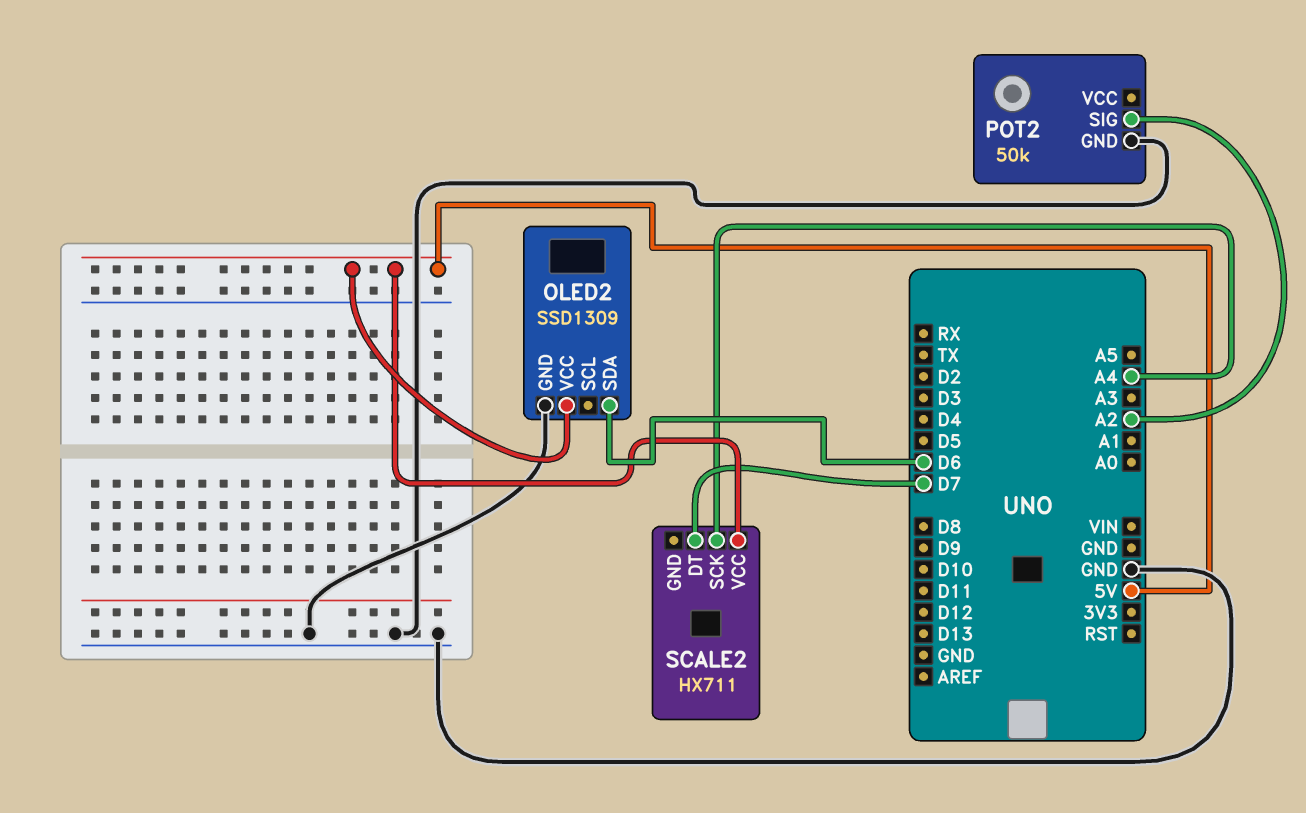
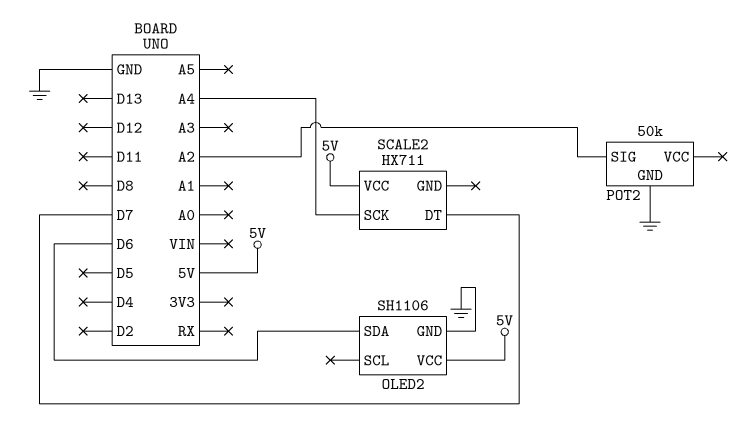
OLED2: SSD1309 -> SH1106

